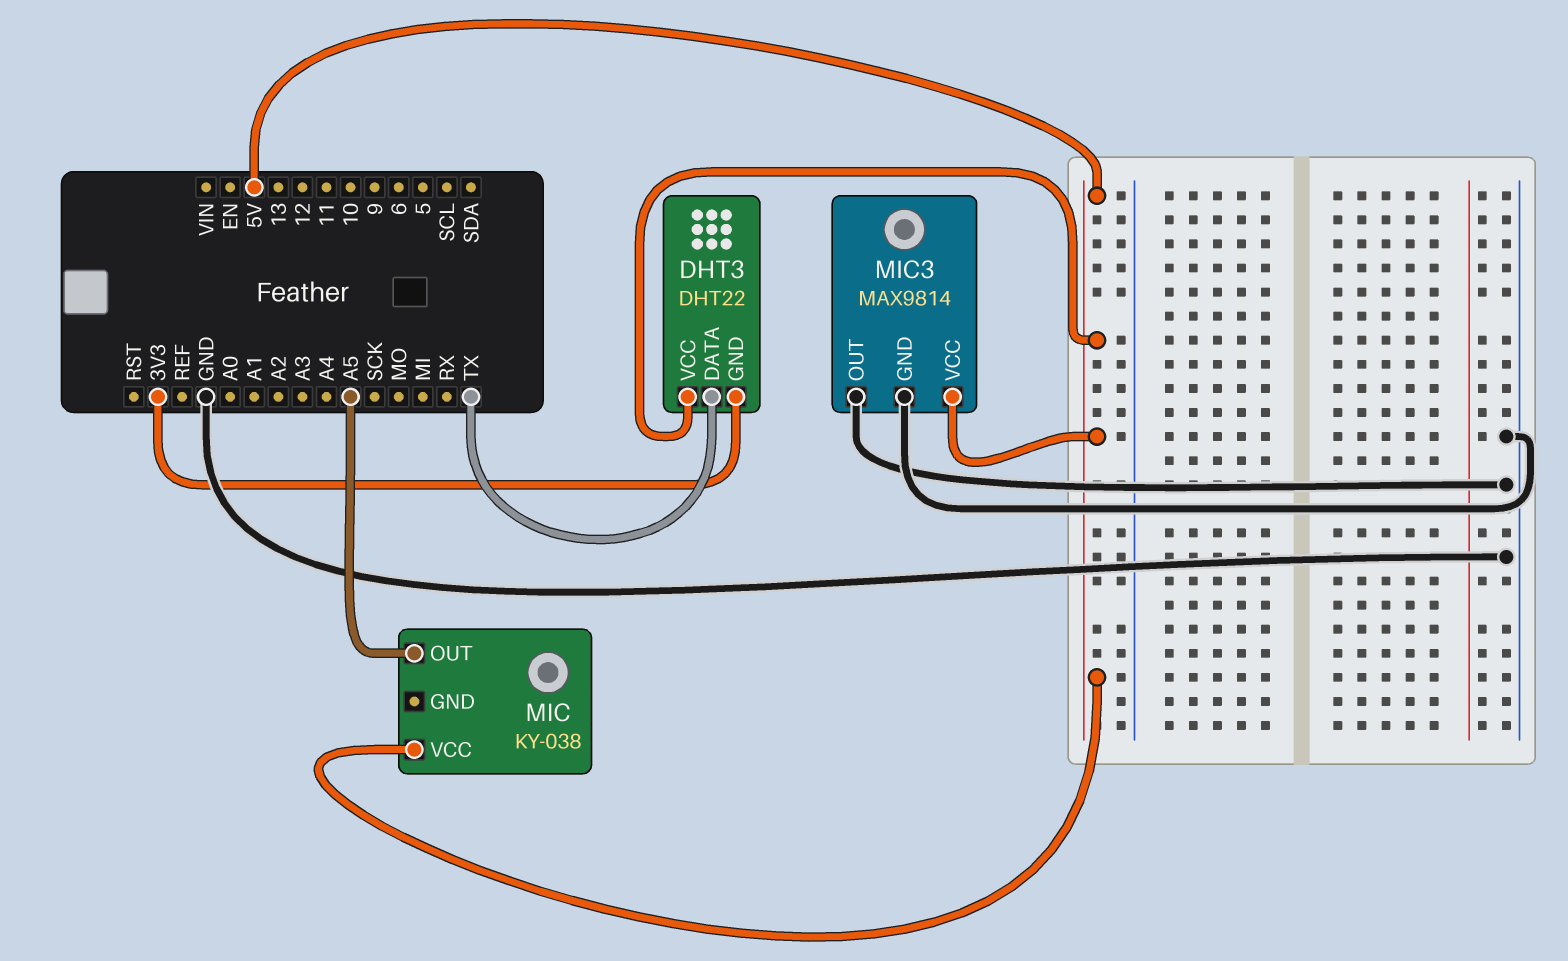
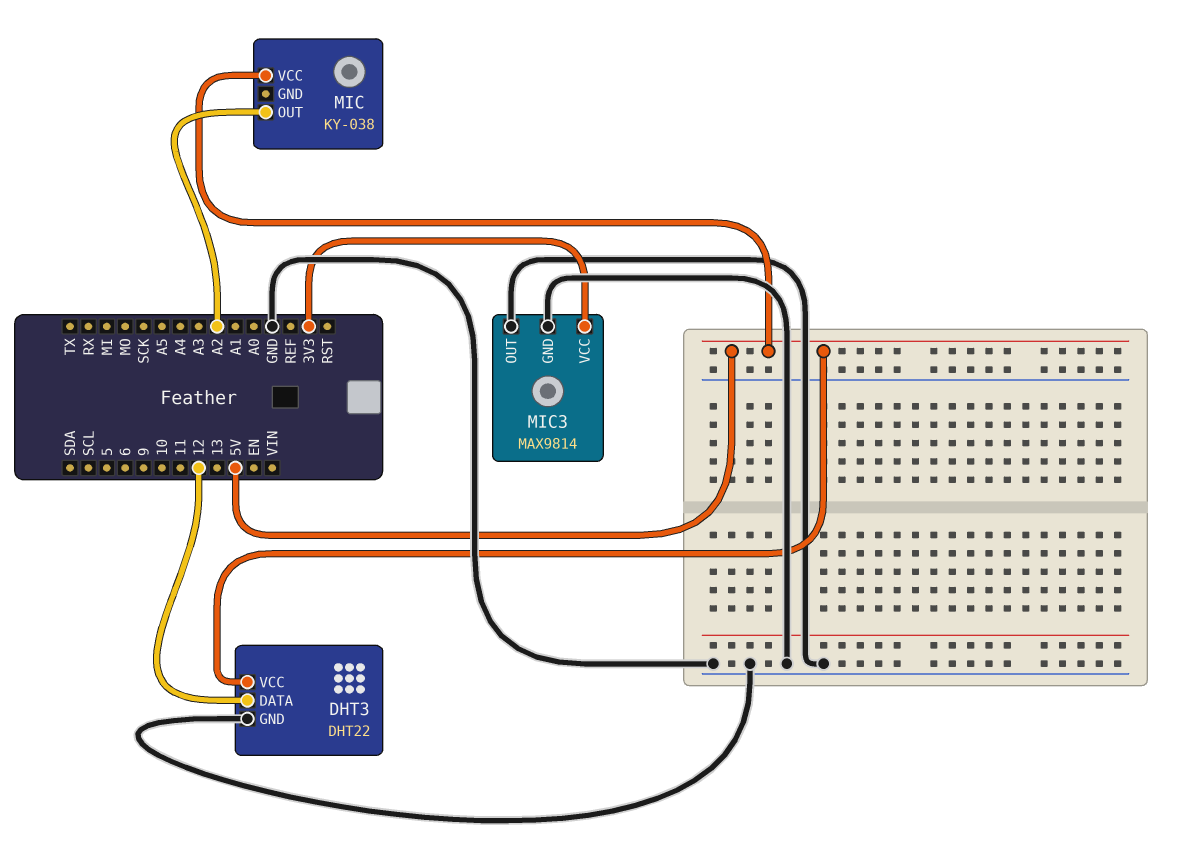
DHT3 pin DATA: TX -> 12
DHT3 pin GND: 3V3 -> GND
MIC pin OUT: A5 -> A2
MIC3 pin VCC: 5V -> 3V3

